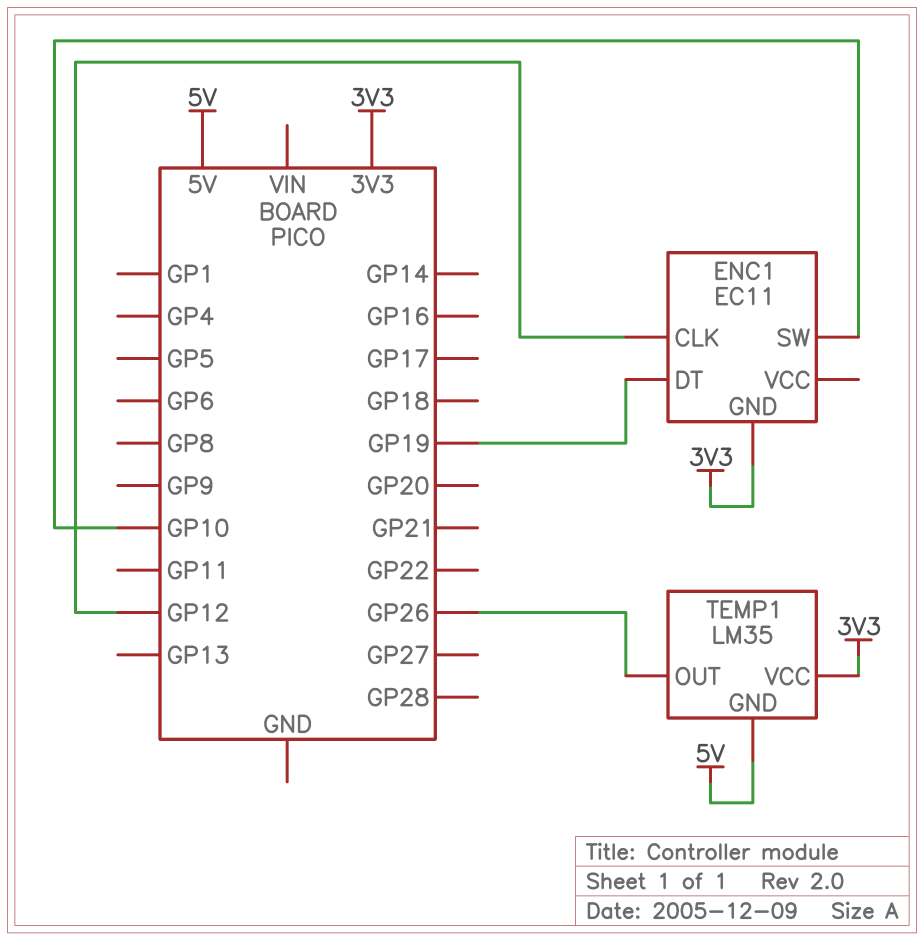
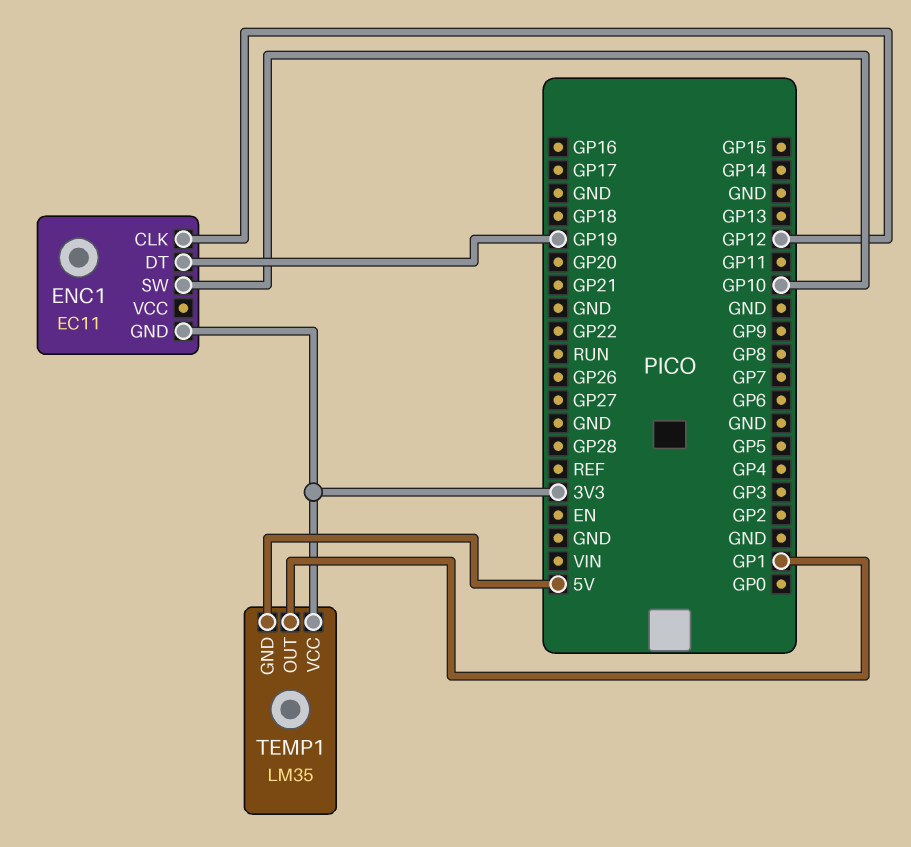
TEMP1 pin OUT: GP26 -> GP1

